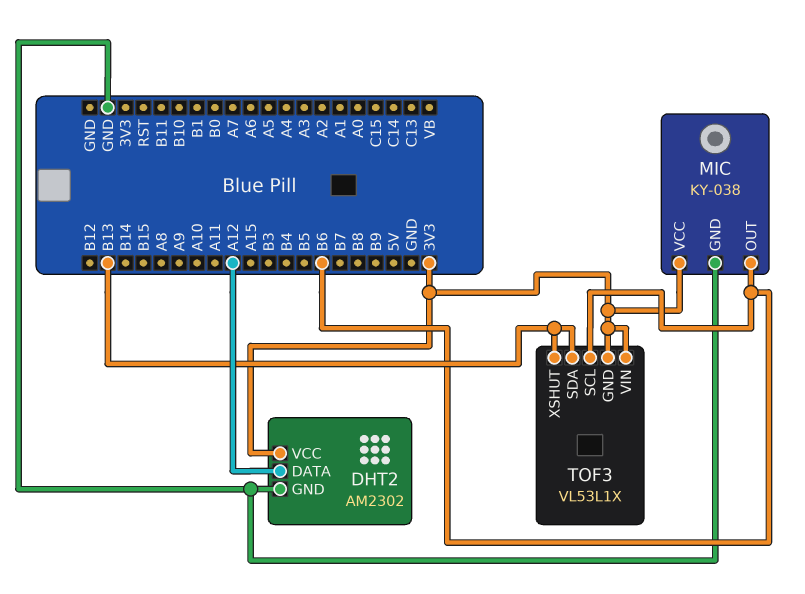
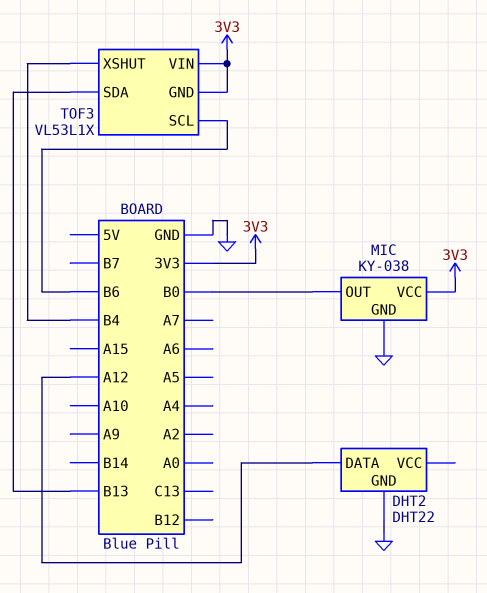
DHT2: AM2302 -> DHT22
DHT2 pin VCC: 3V3 -> none
MIC pin OUT: B6 -> B0
TOF3 pin XSHUT: B13 -> B4

